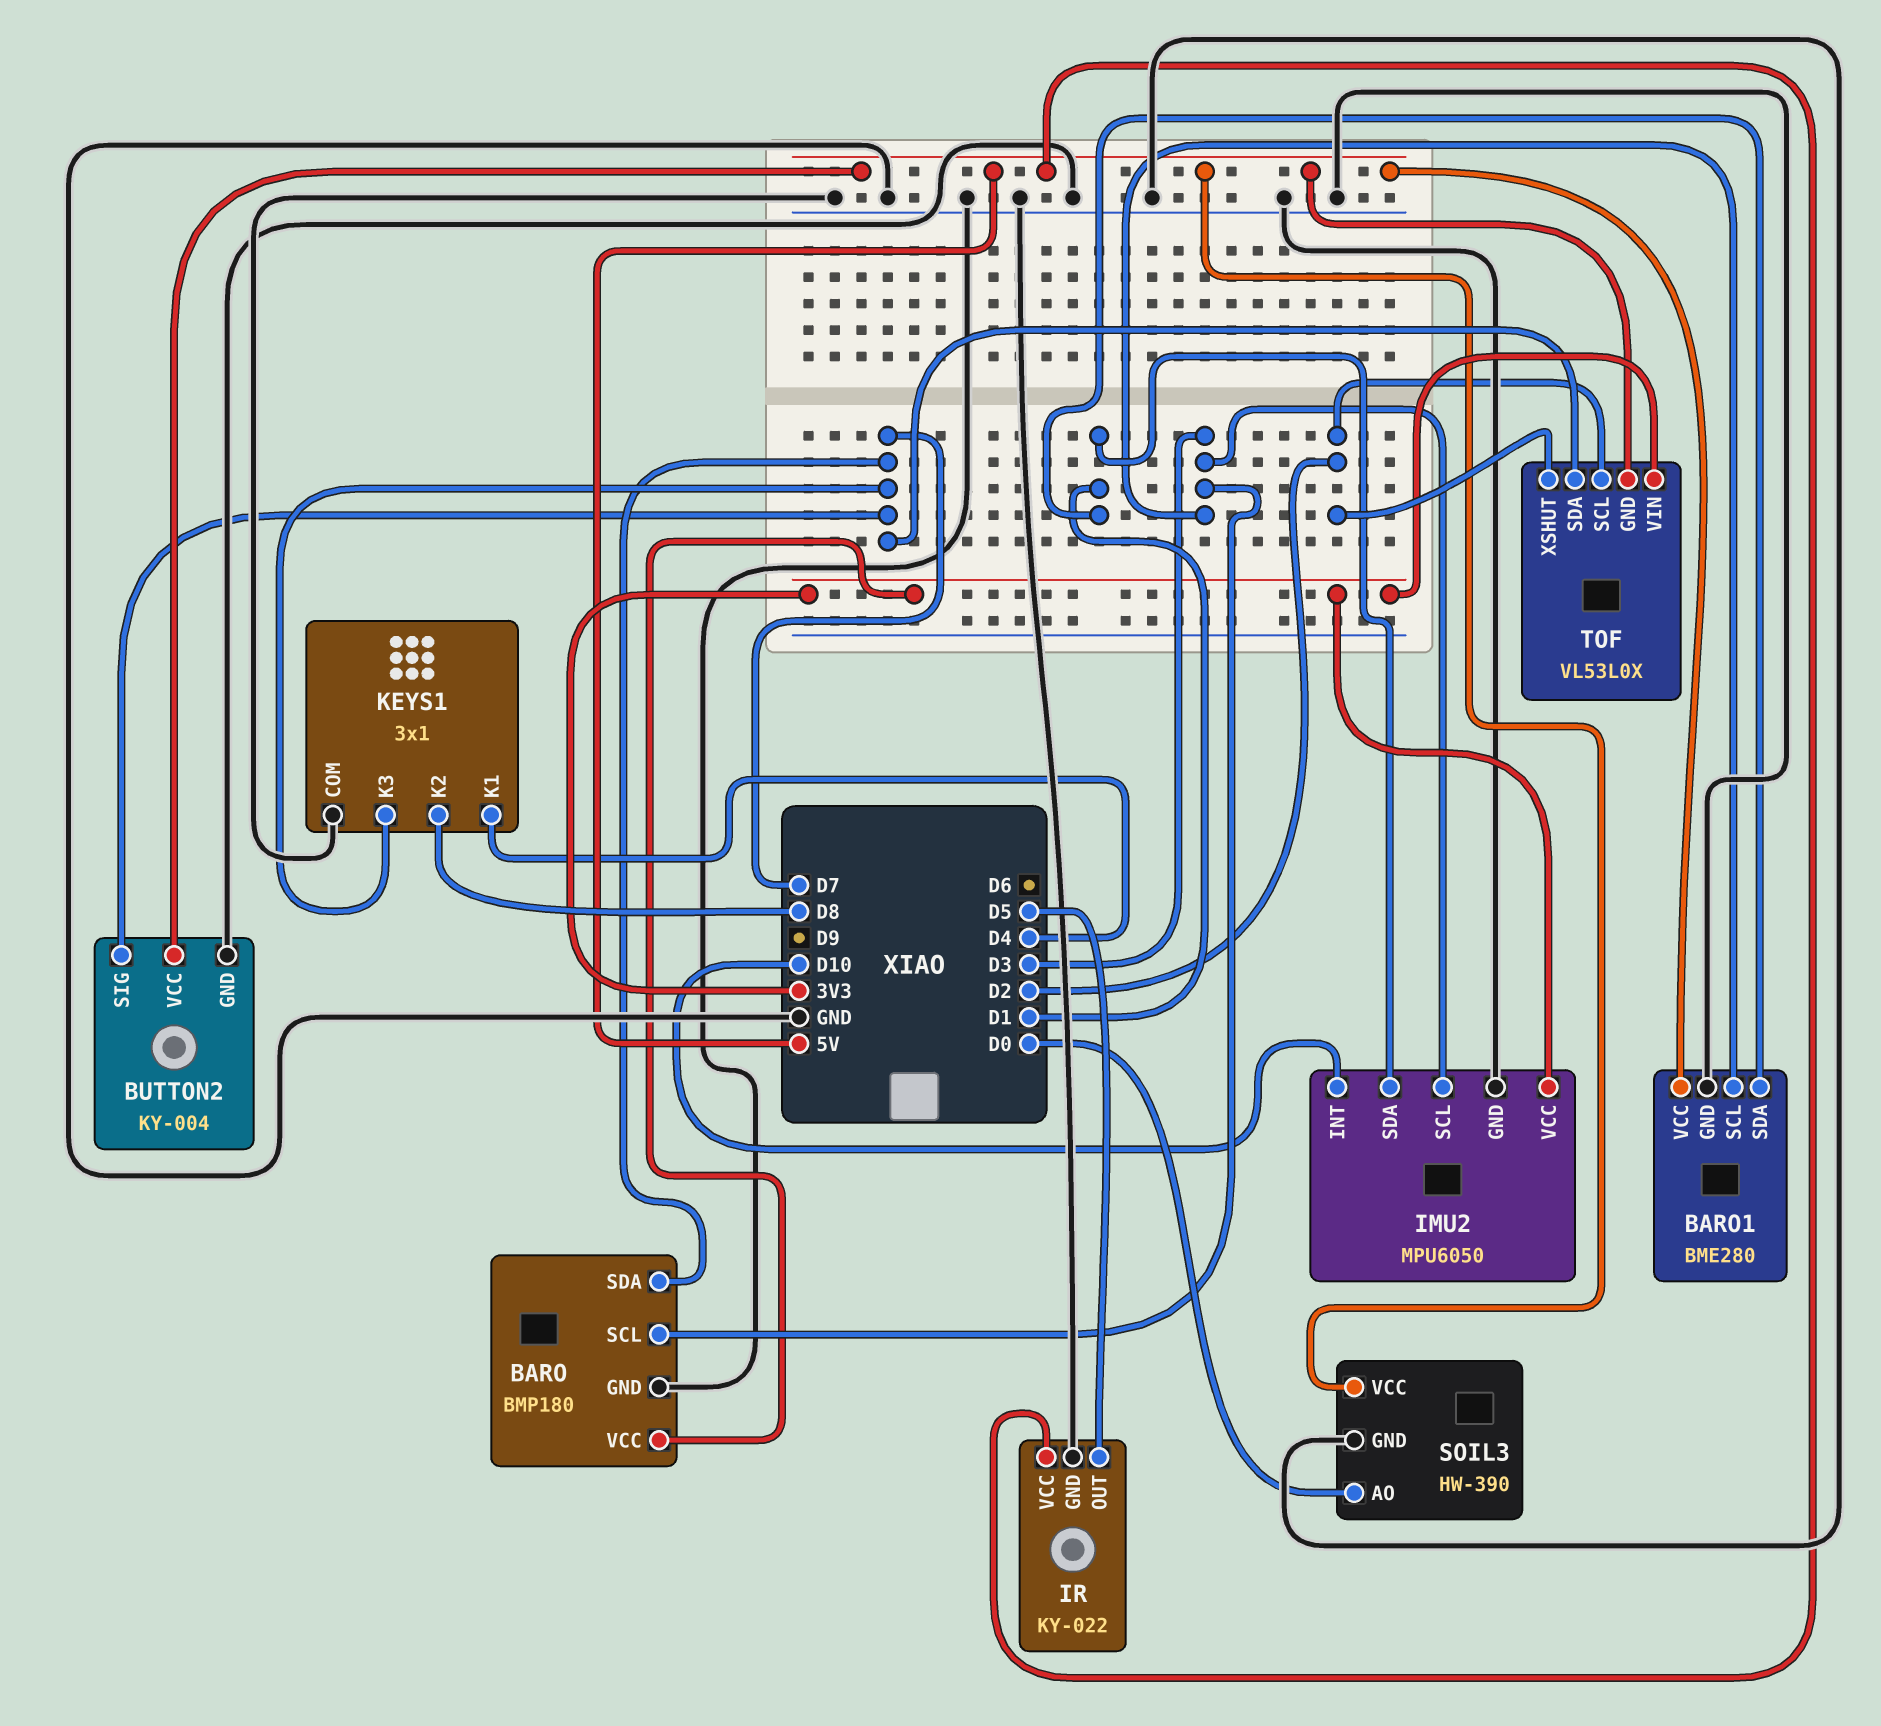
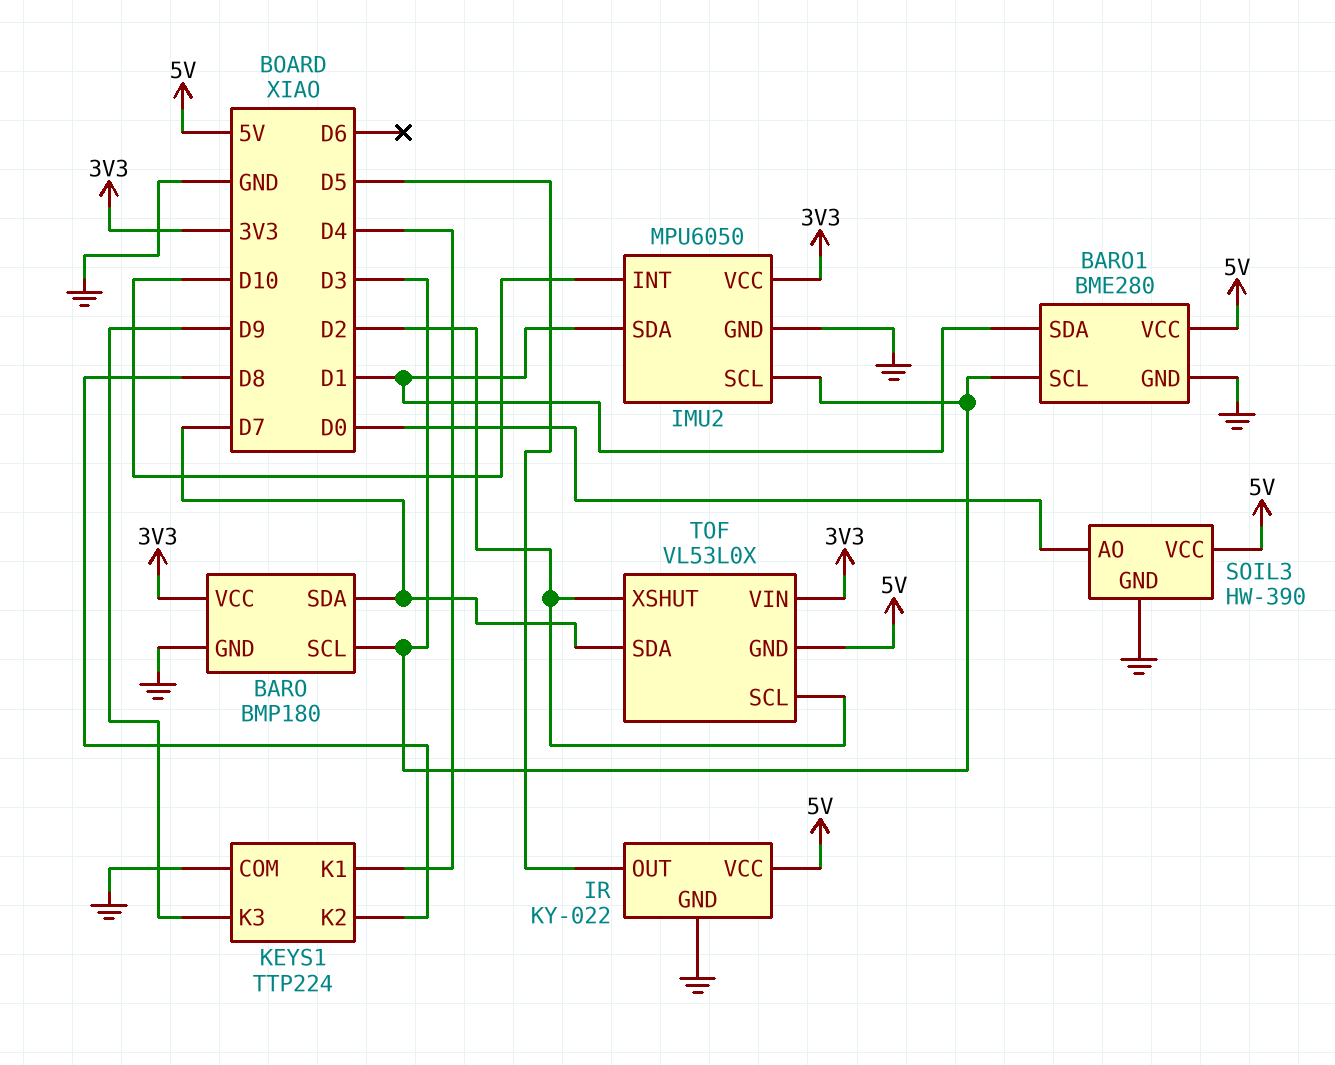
BUTTON2: KY-004 -> none
BUTTON2 pin GND: GND -> none
BUTTON2 pin SIG: D7 -> none
BUTTON2 pin VCC: 5V -> none
KEYS1: 3x1 -> TTP224
KEYS1 pin K3: D7 -> D9

